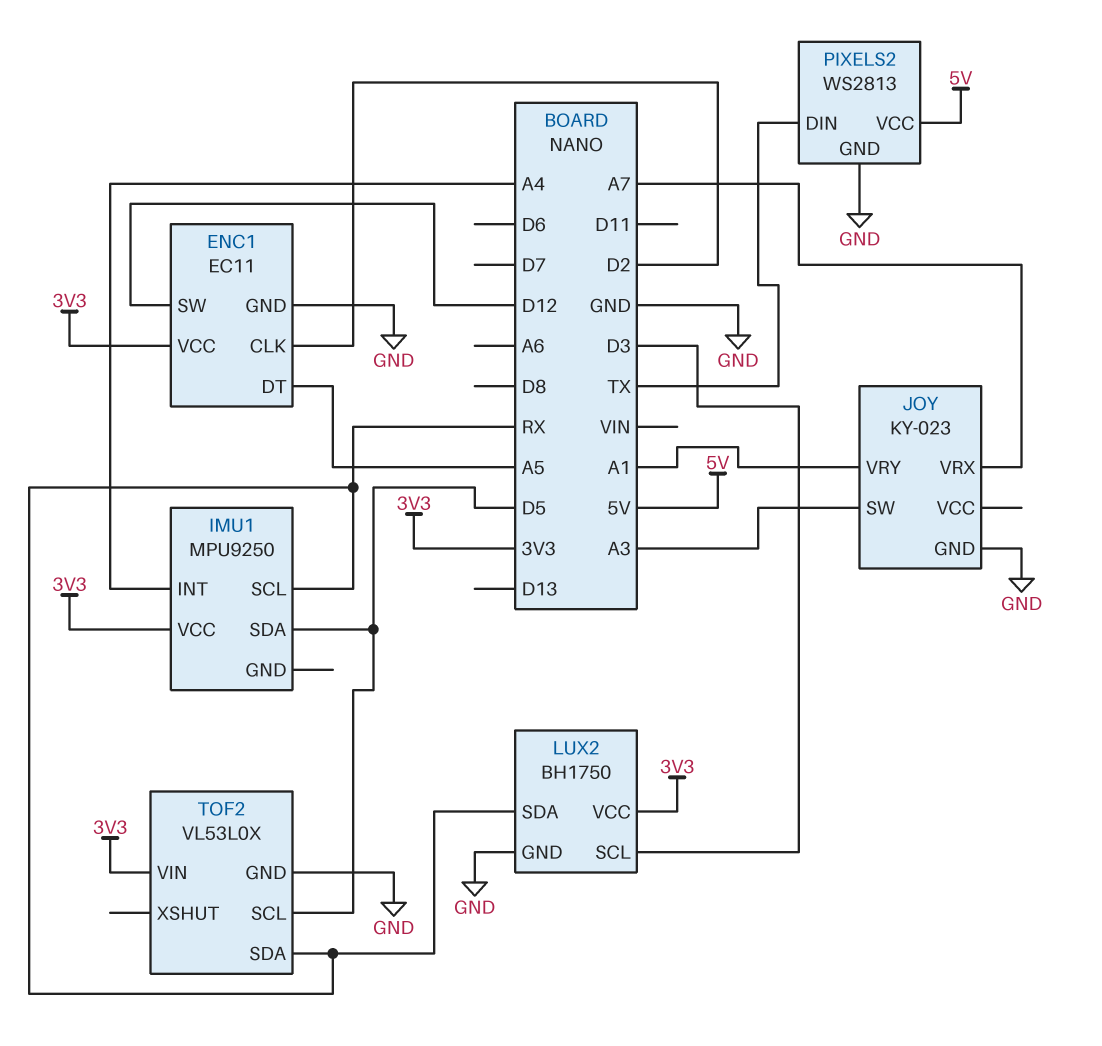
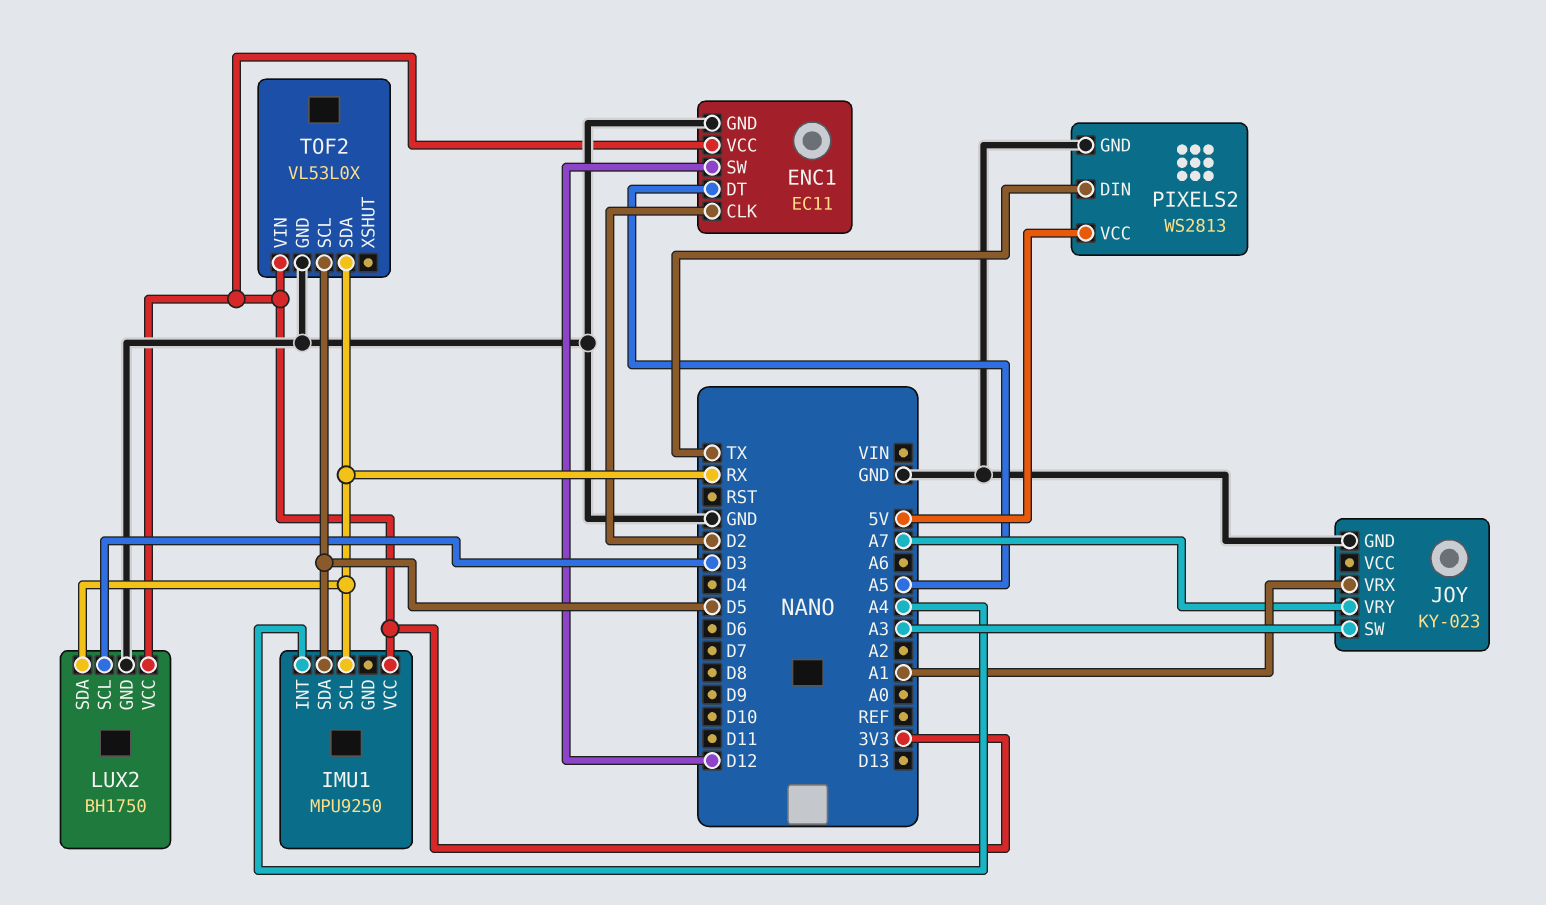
JOY pin VRX: A7 -> A1
JOY pin VRY: A1 -> A7

